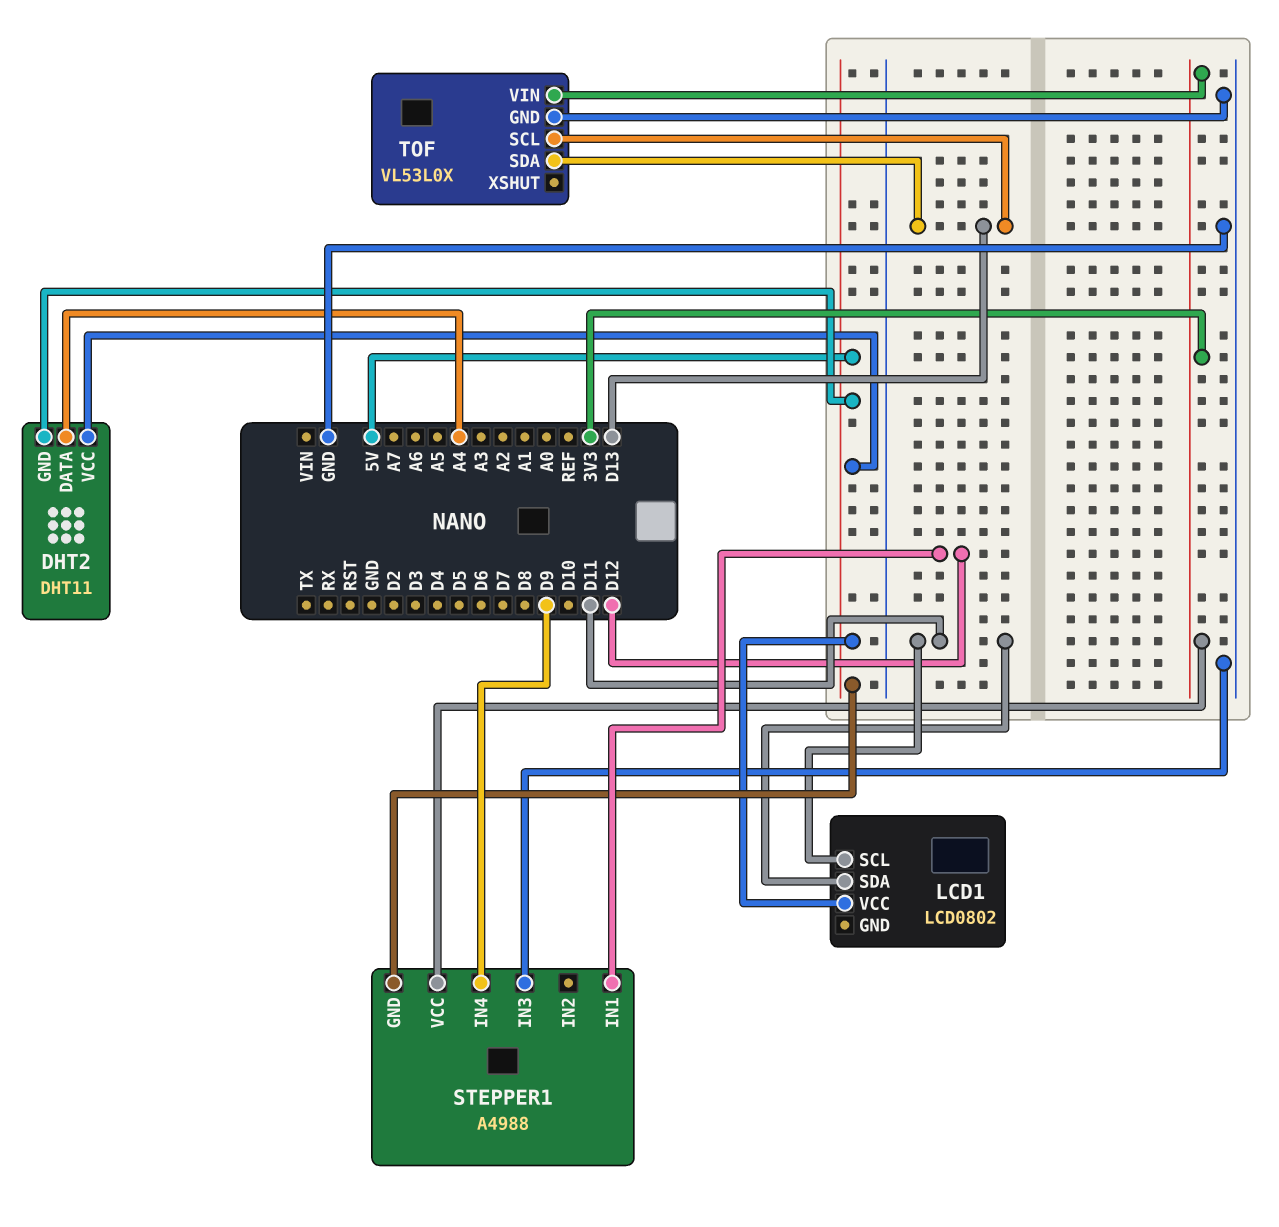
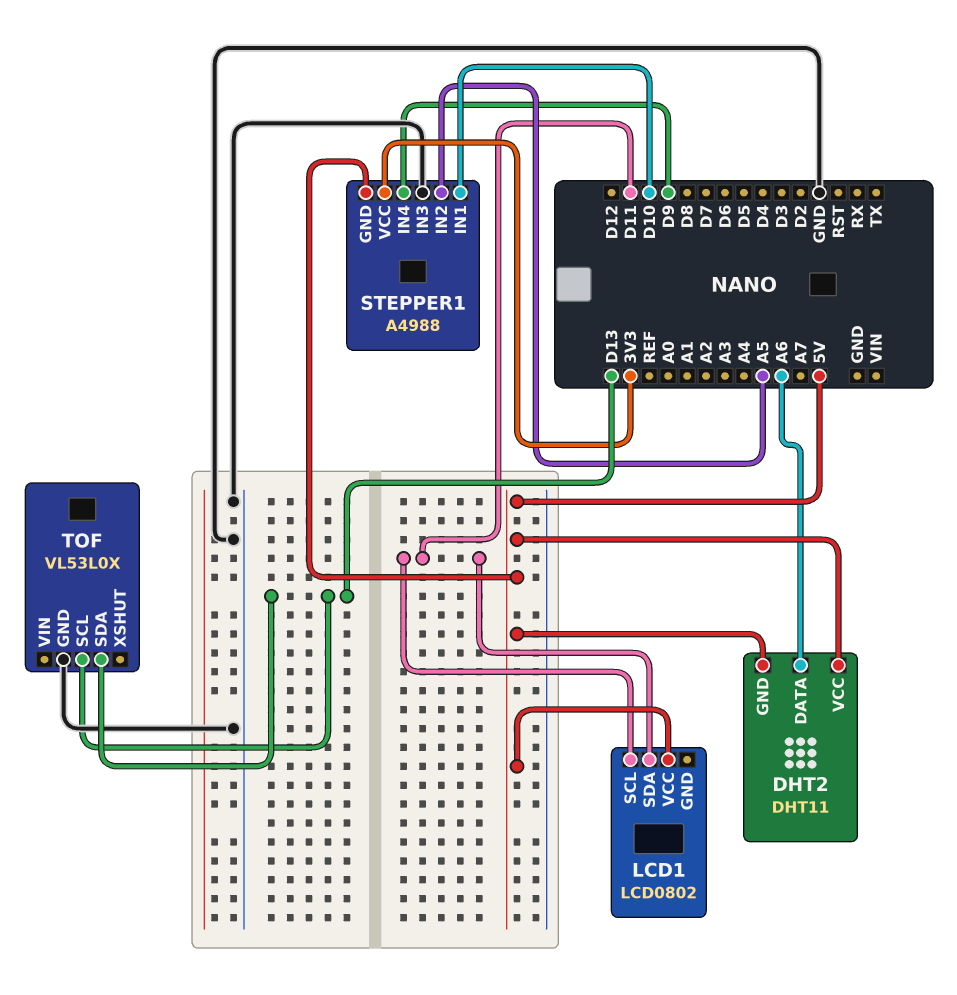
DHT2 pin DATA: A4 -> A6
STEPPER1 pin IN1: D12 -> D10
STEPPER1 pin IN2: none -> A5
TOF pin VIN: 3V3 -> none

